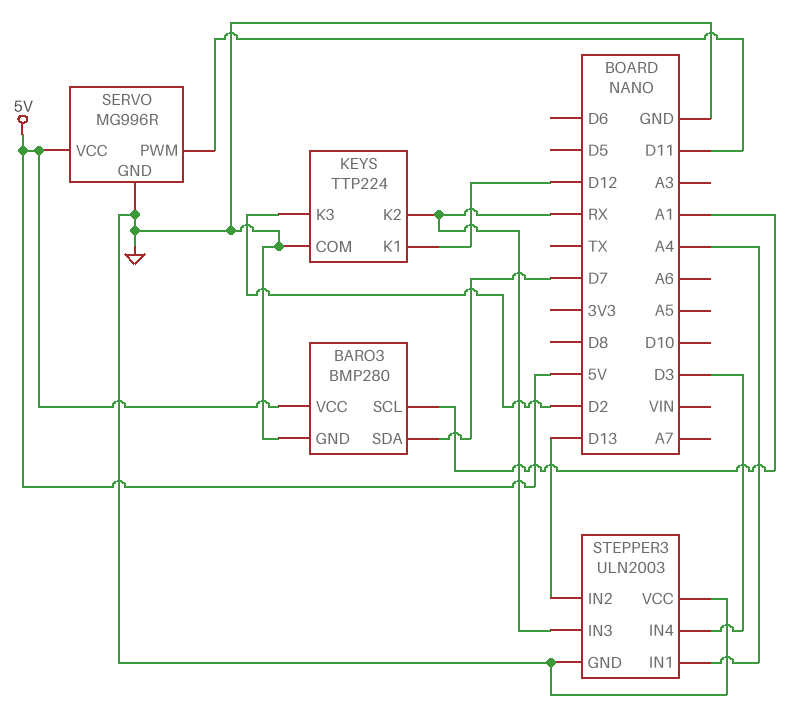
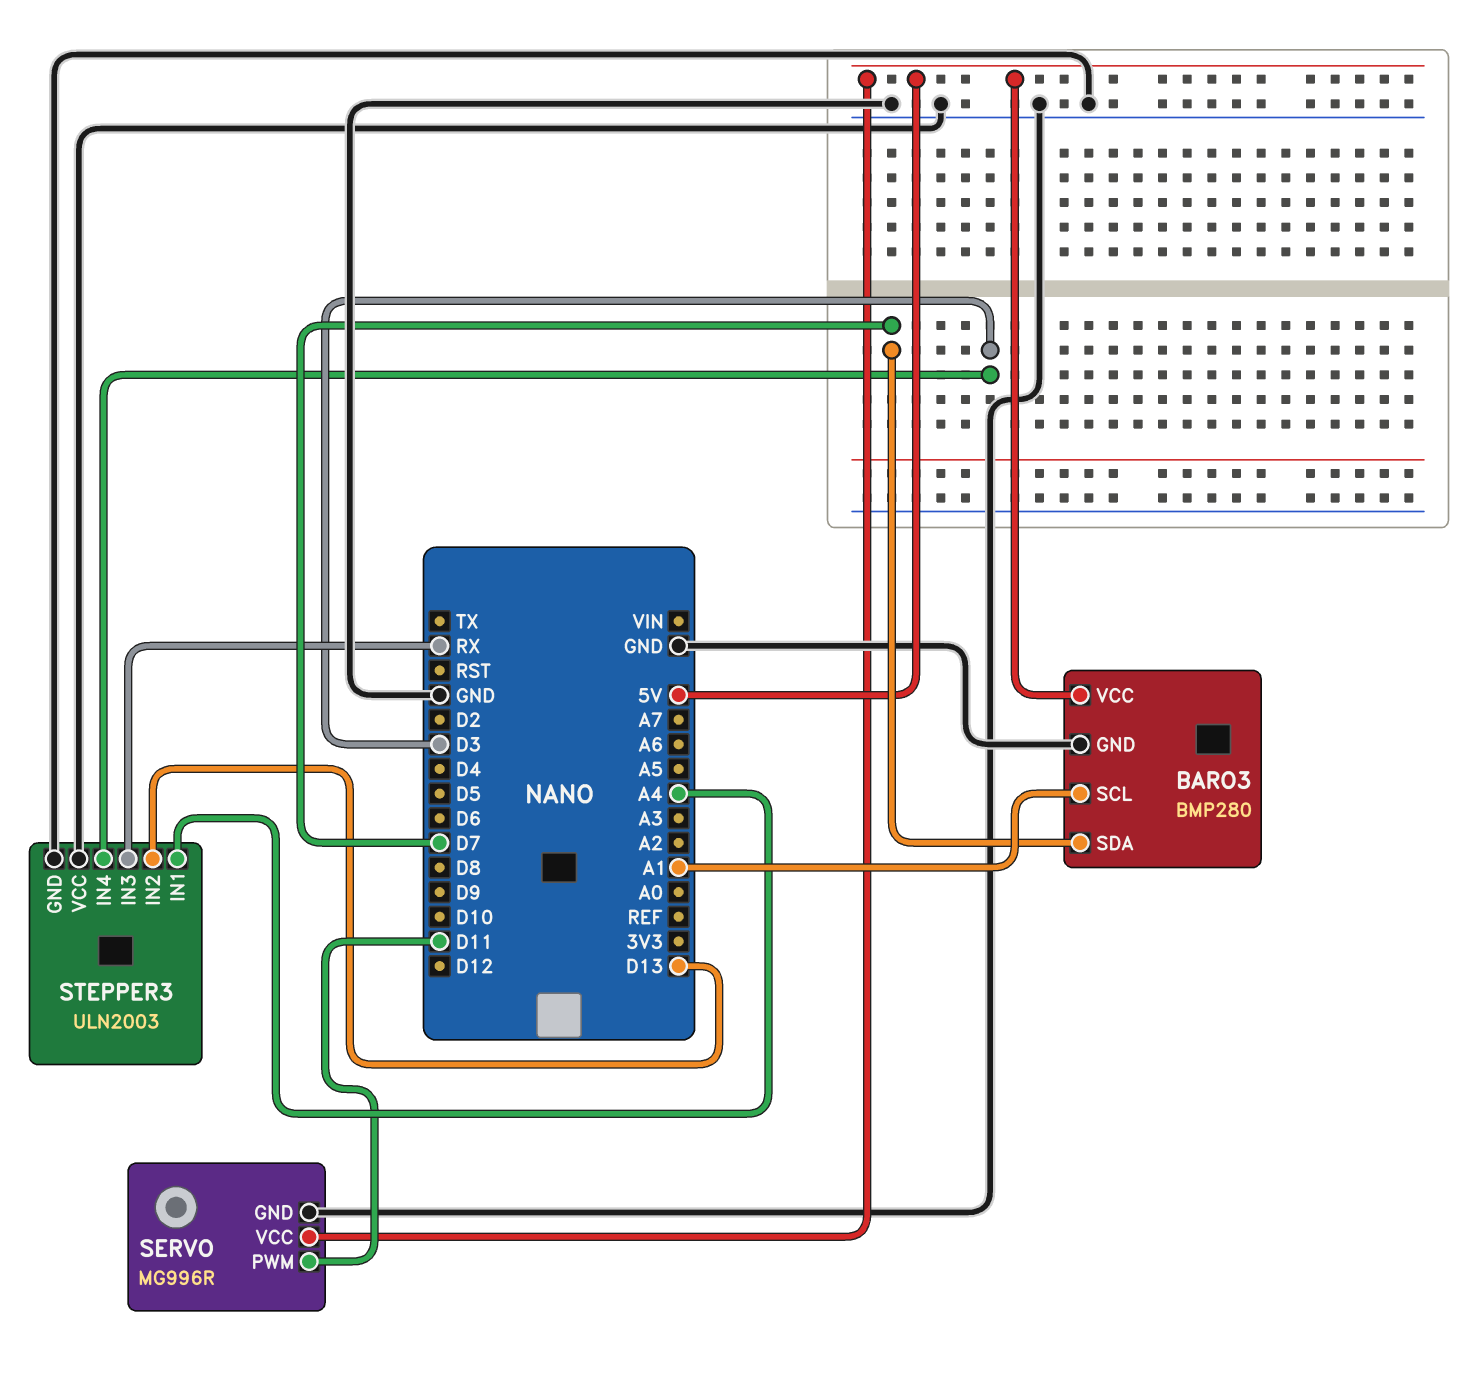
KEYS: TTP224 -> none
KEYS pin COM: GND -> none
KEYS pin K1: D12 -> none
KEYS pin K2: RX -> none
KEYS pin K3: D2 -> none

